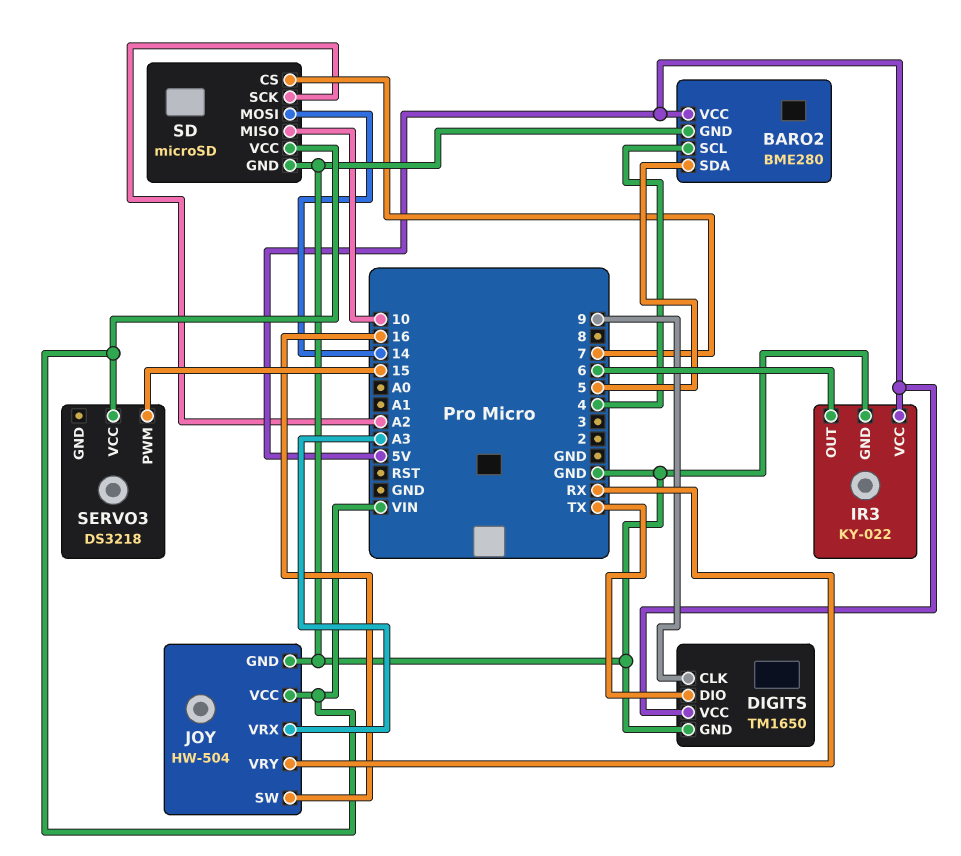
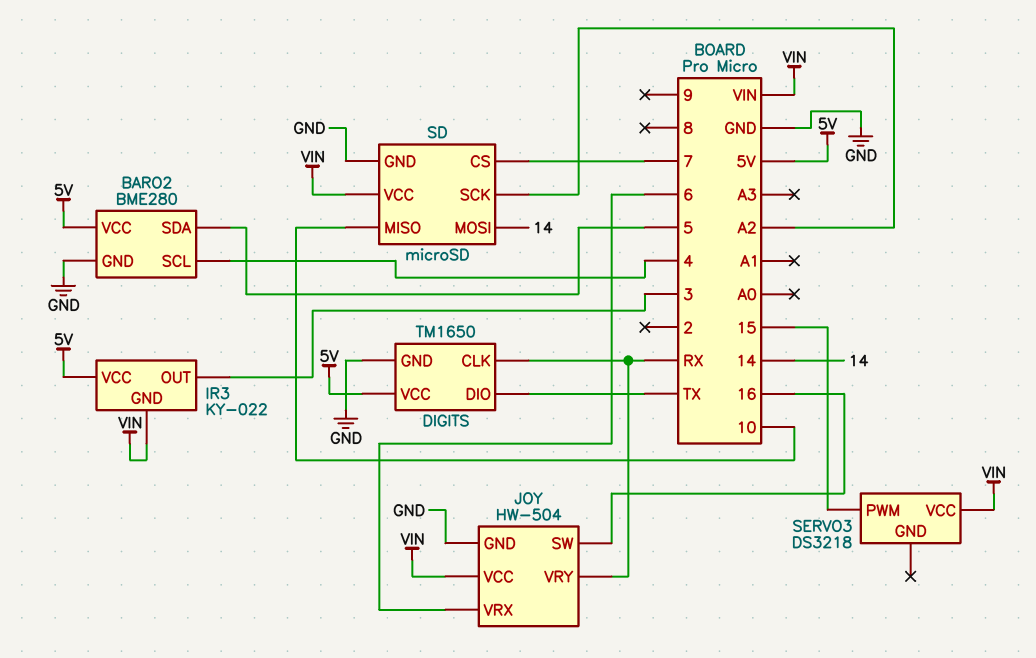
DIGITS pin CLK: 9 -> RX
IR3 pin GND: GND -> VIN
IR3 pin OUT: 6 -> 3
JOY pin VRX: A3 -> 6

